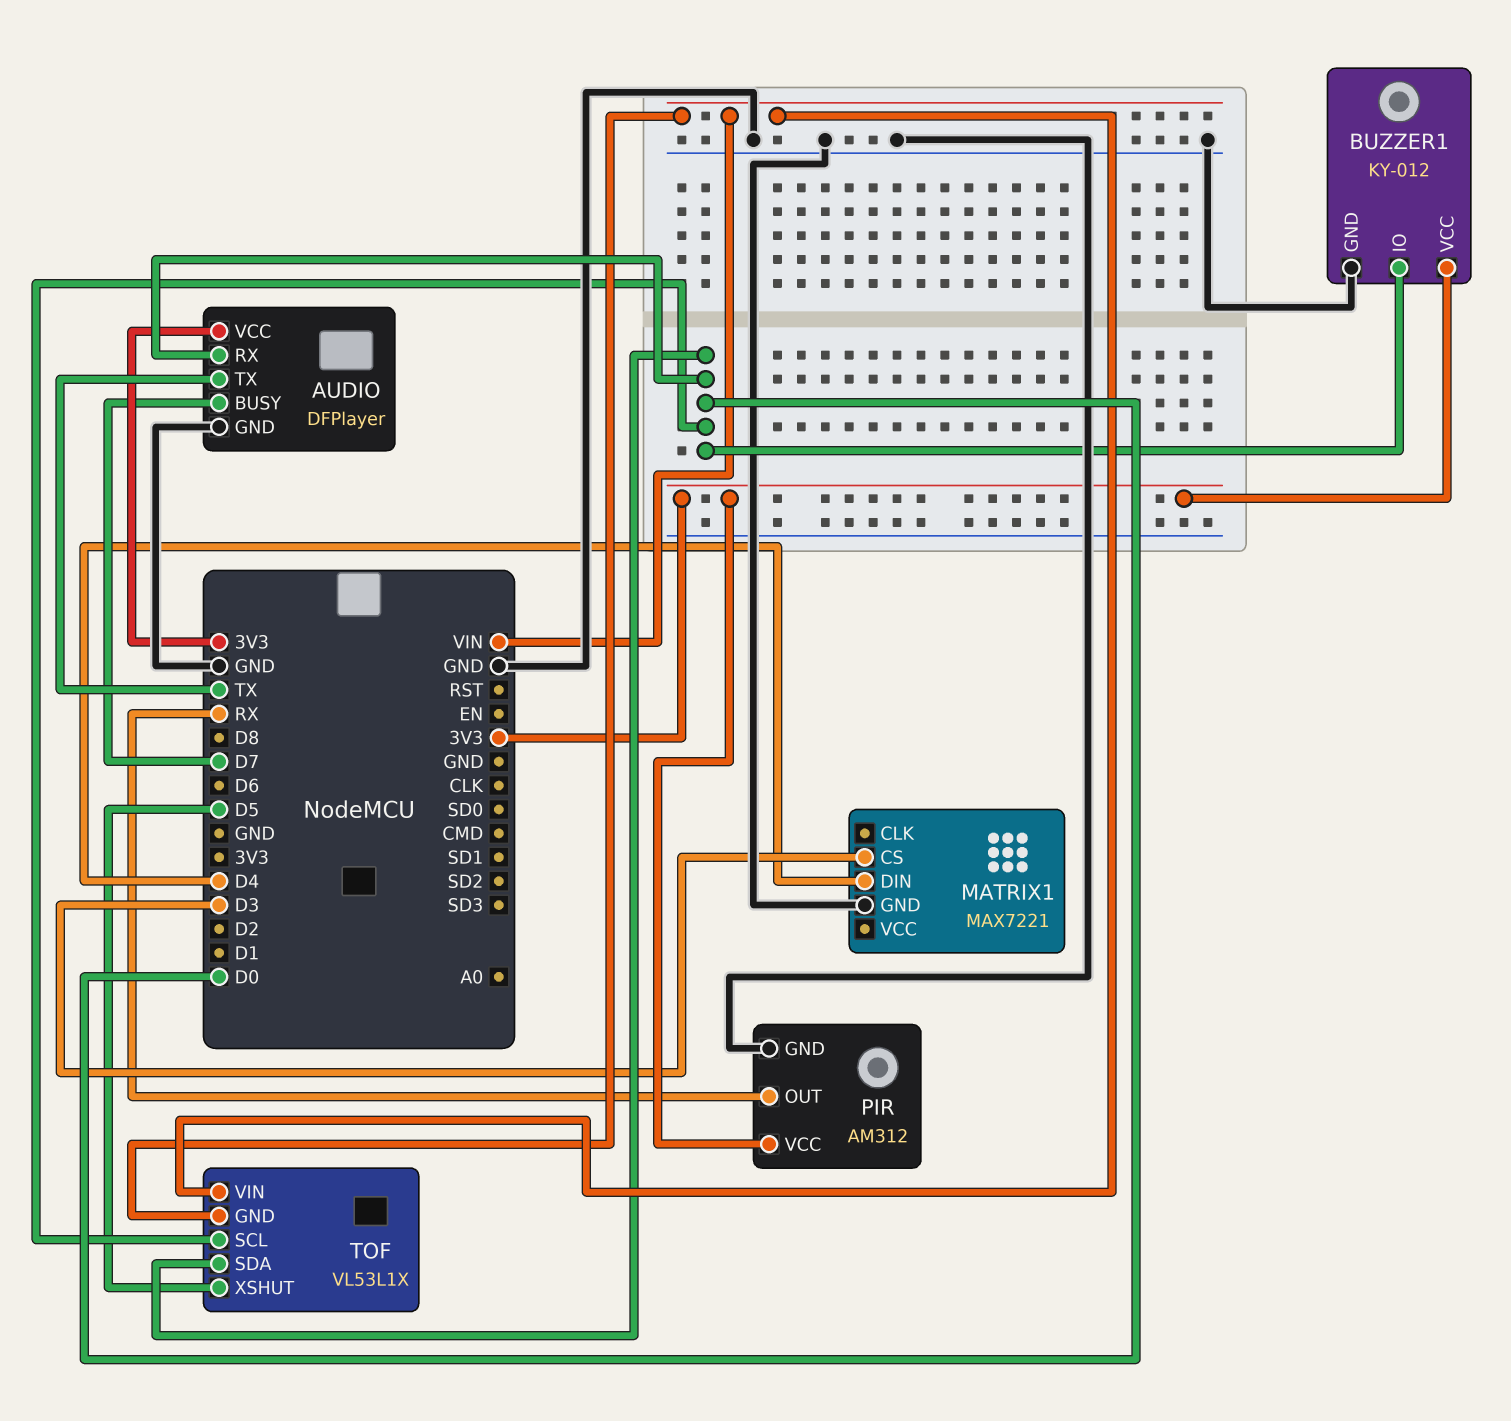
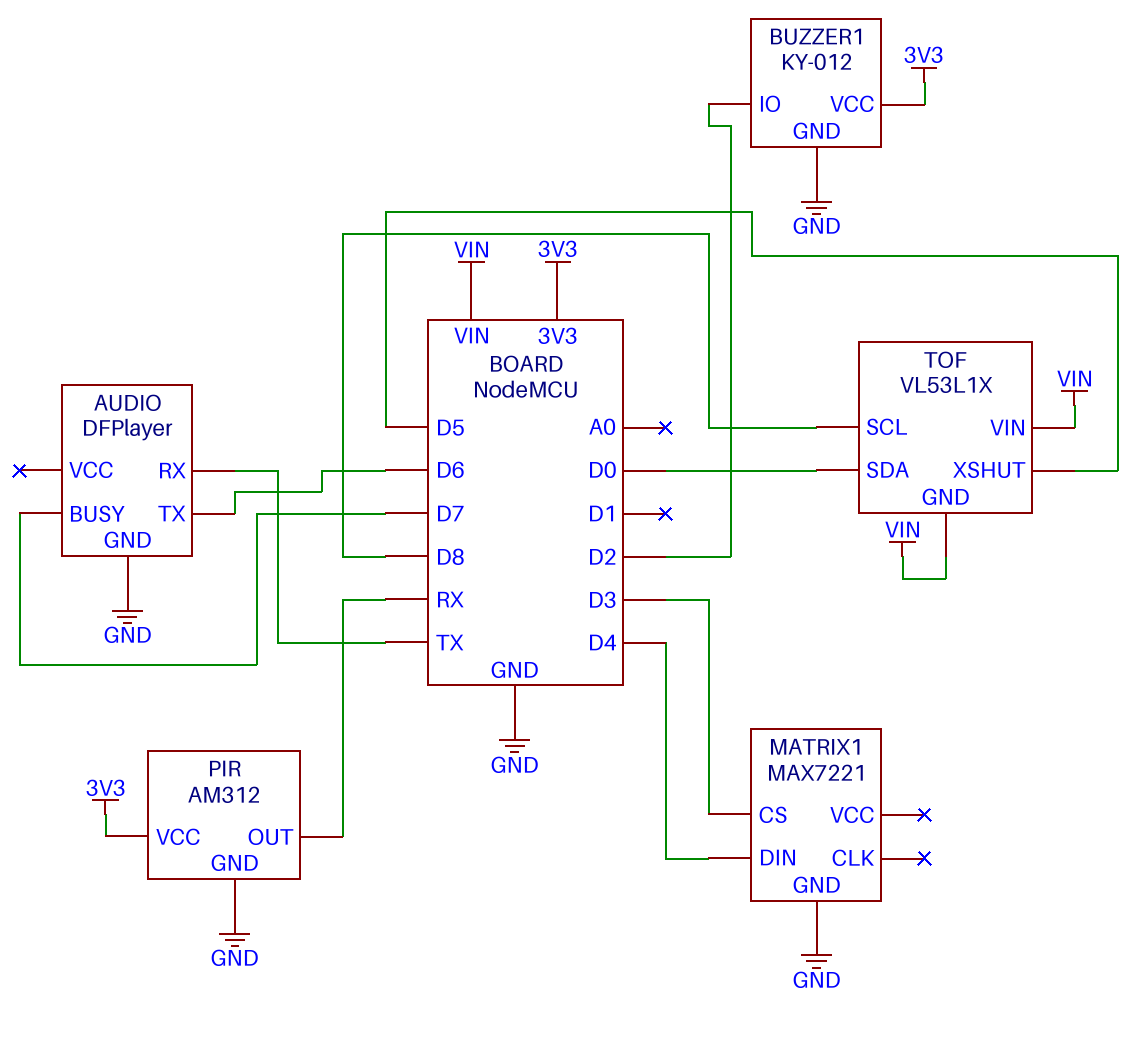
AUDIO pin RX: D0 -> TX
AUDIO pin TX: TX -> D6
AUDIO pin VCC: 3V3 -> none
BUZZER1 pin IO: D0 -> D2
TOF pin SCL: D0 -> D8

